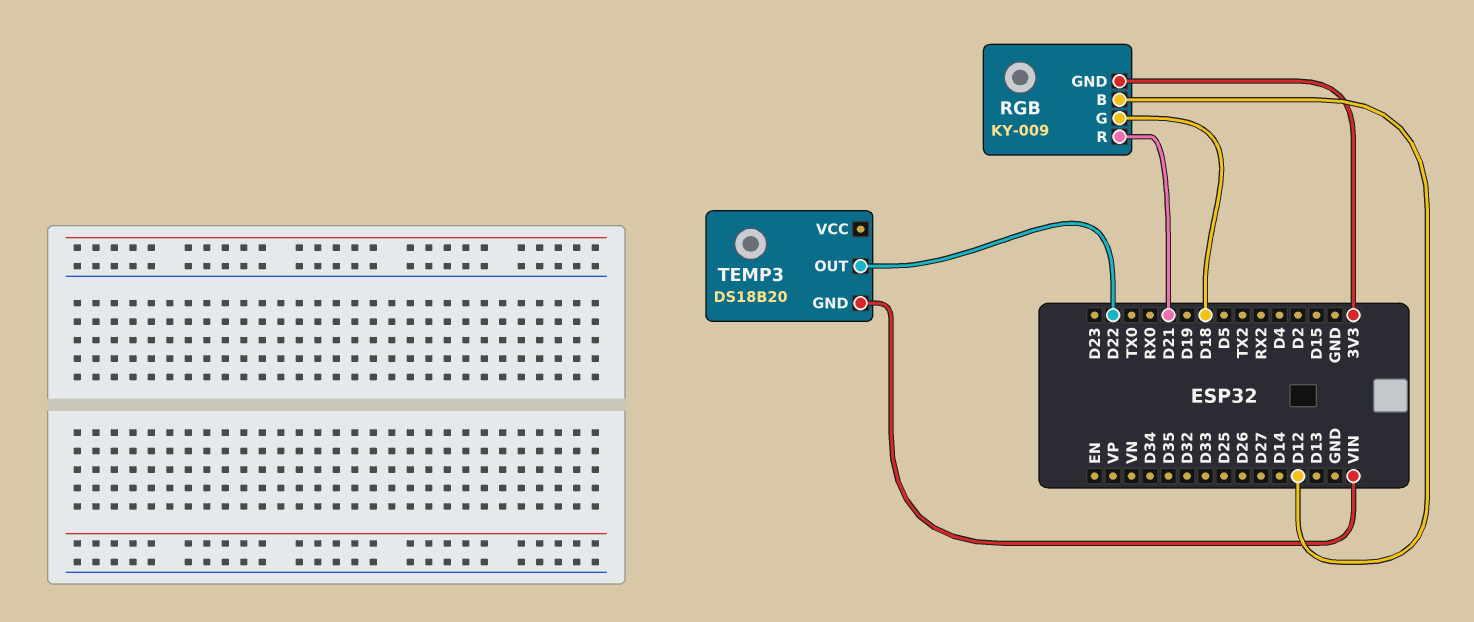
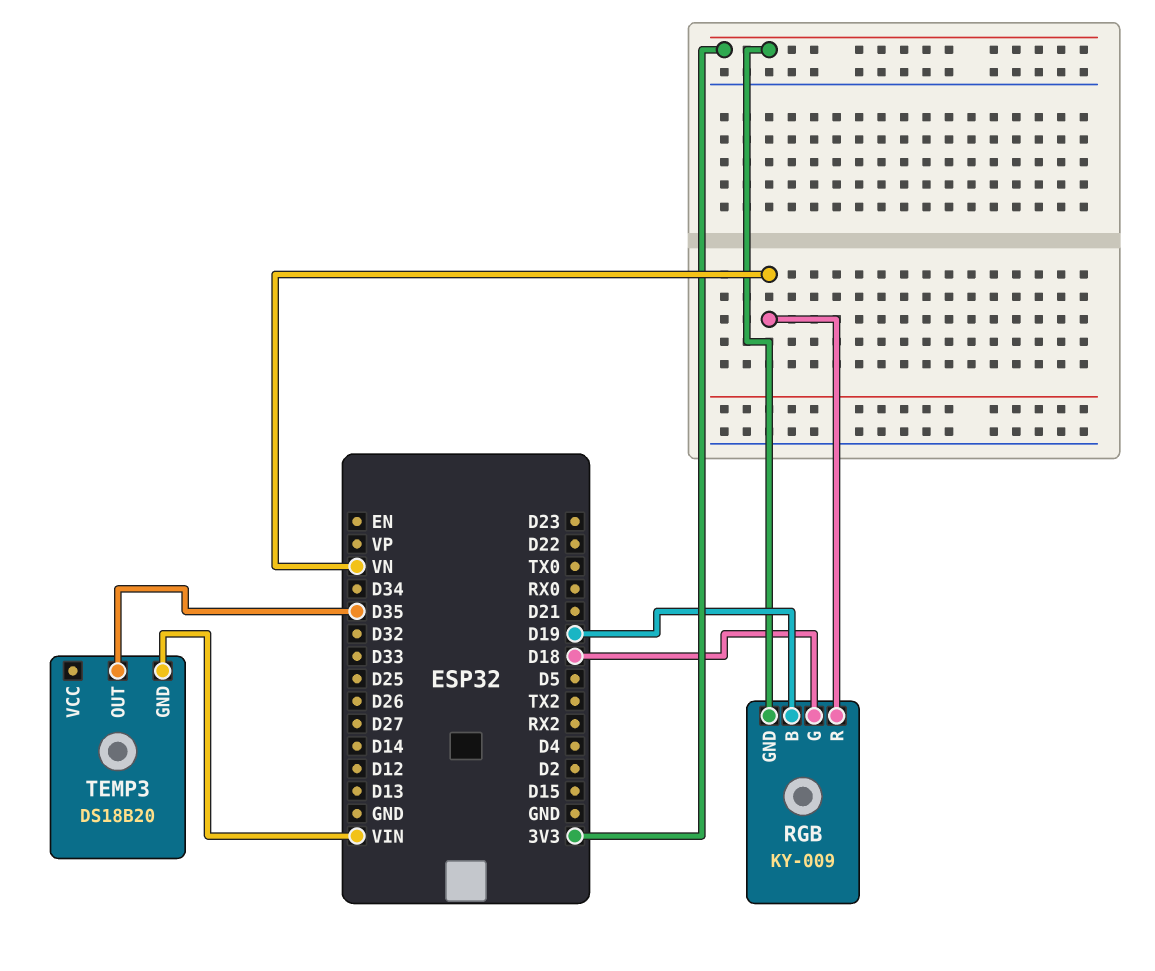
RGB pin B: D12 -> D19
RGB pin R: D21 -> VN
TEMP3 pin OUT: D22 -> D35

